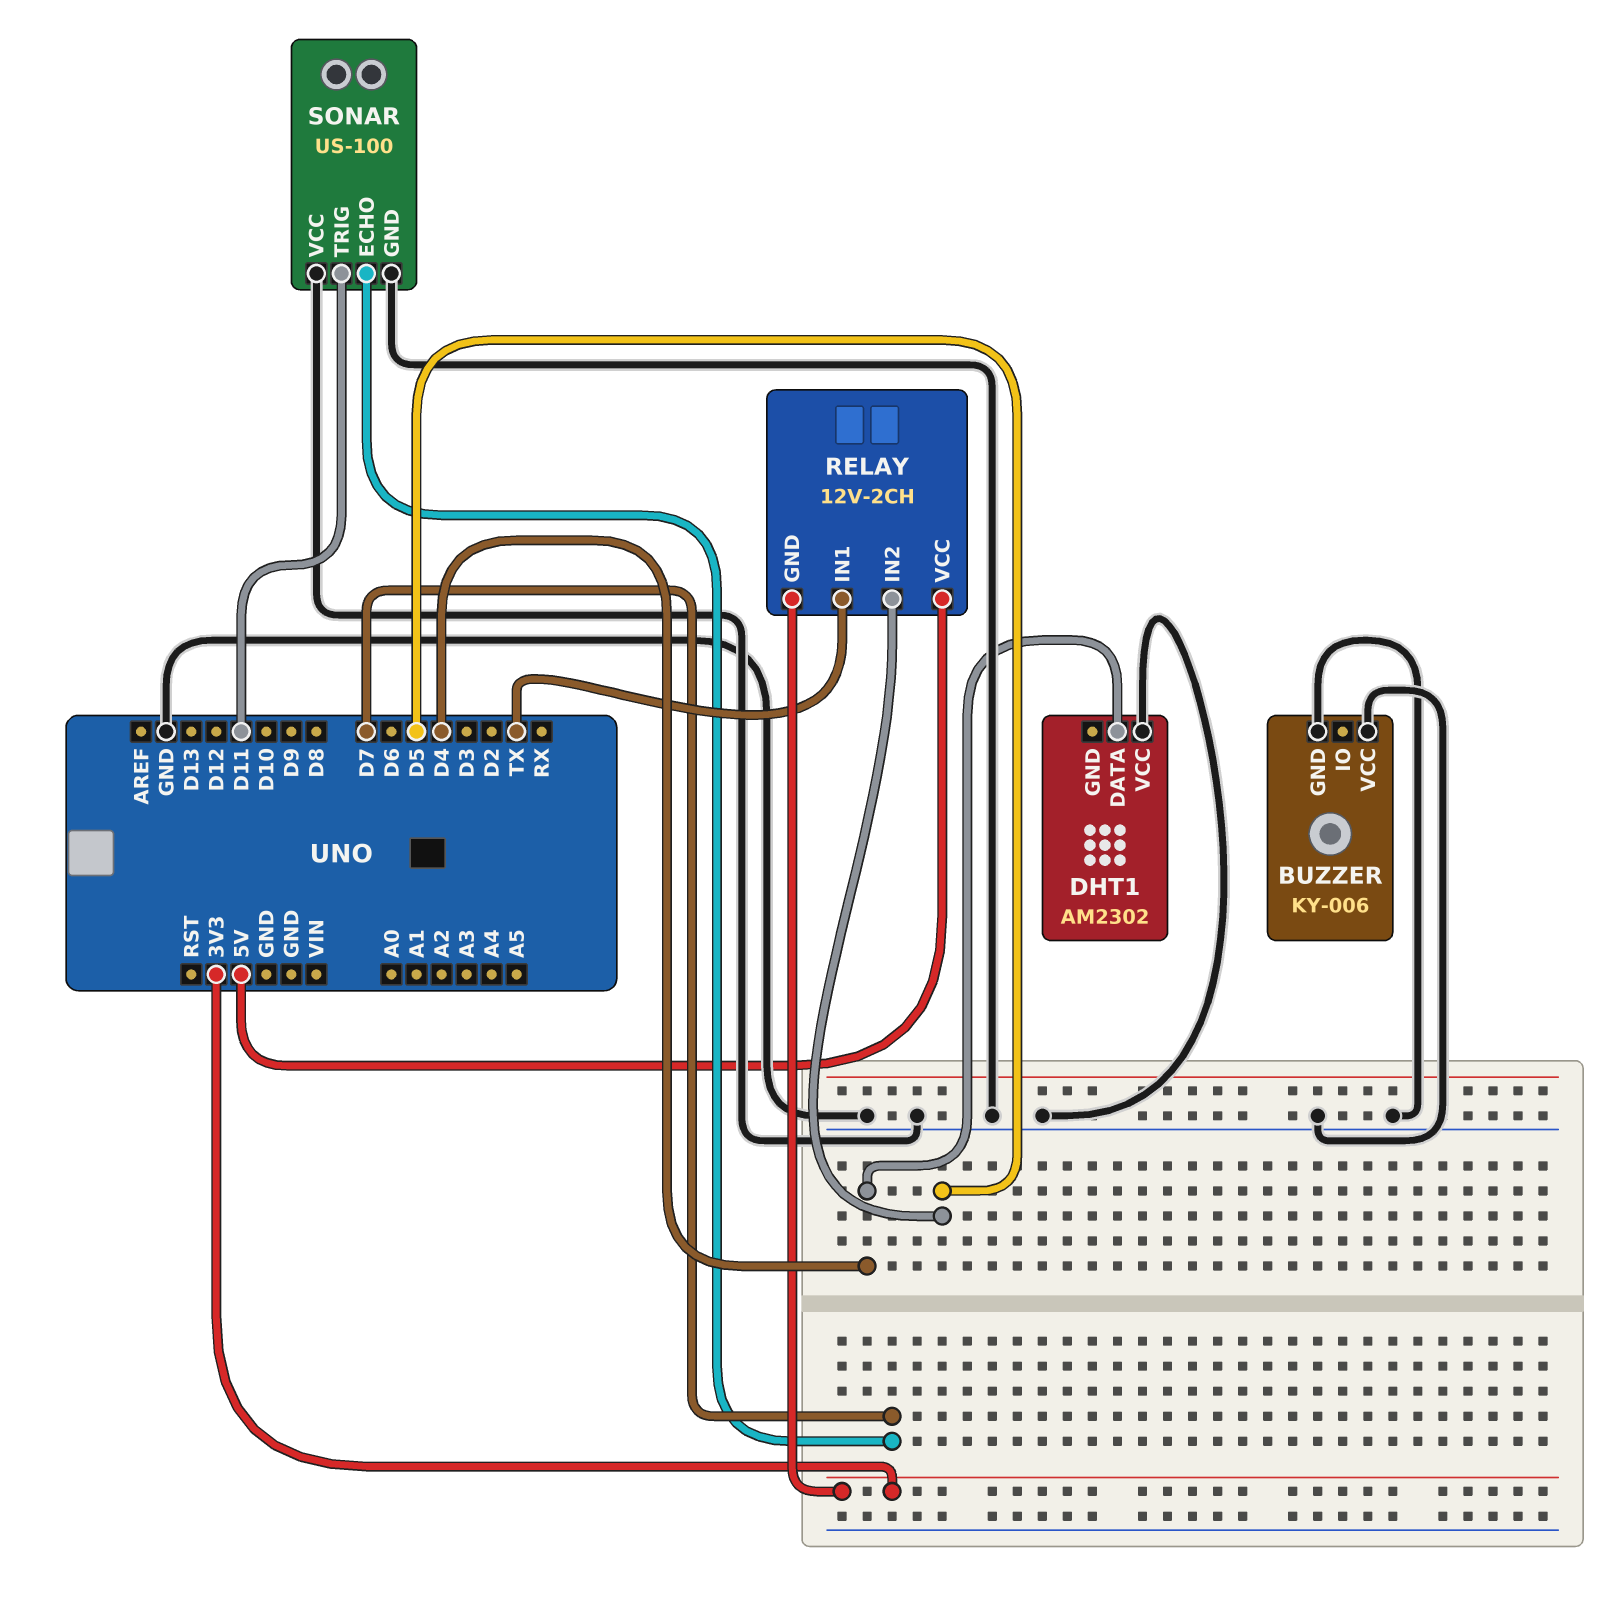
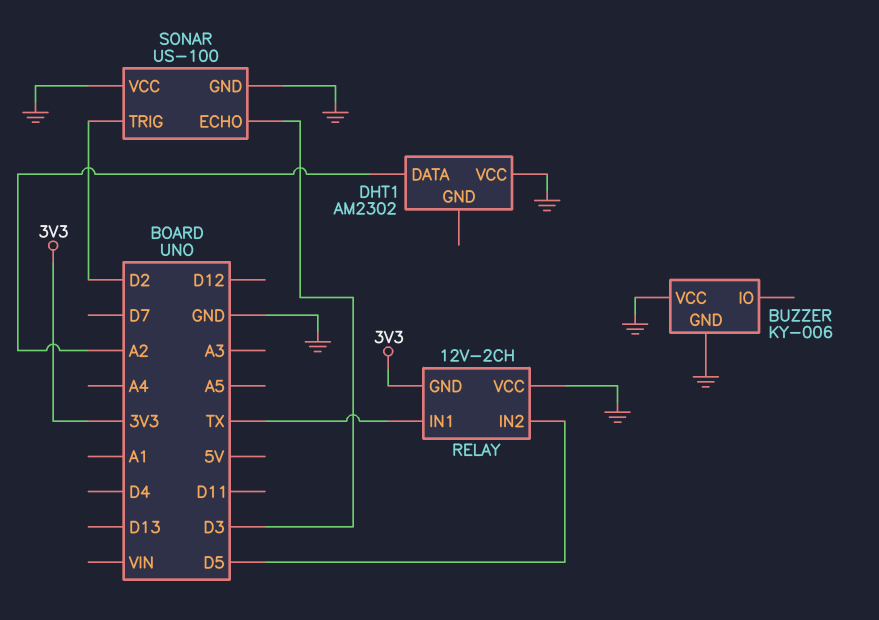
DHT1 pin DATA: D4 -> A2
RELAY pin VCC: 5V -> GND
SONAR pin ECHO: D7 -> D3
SONAR pin TRIG: D11 -> D2

